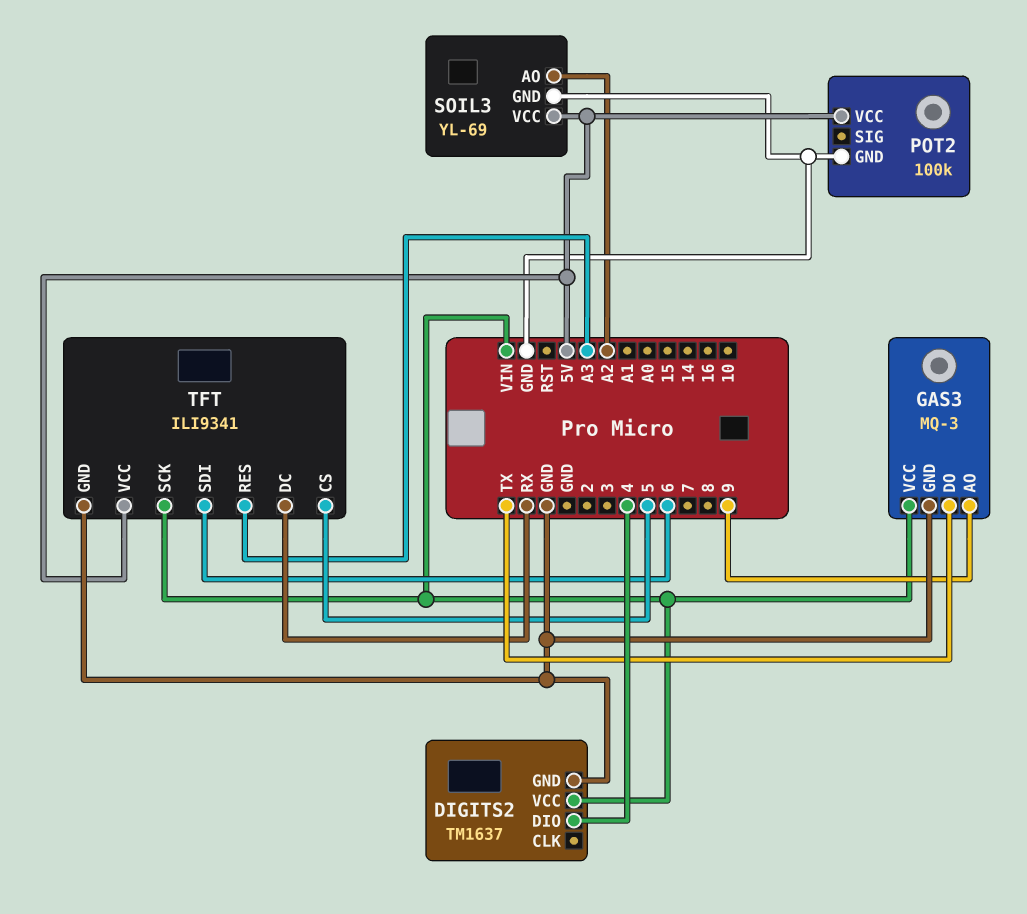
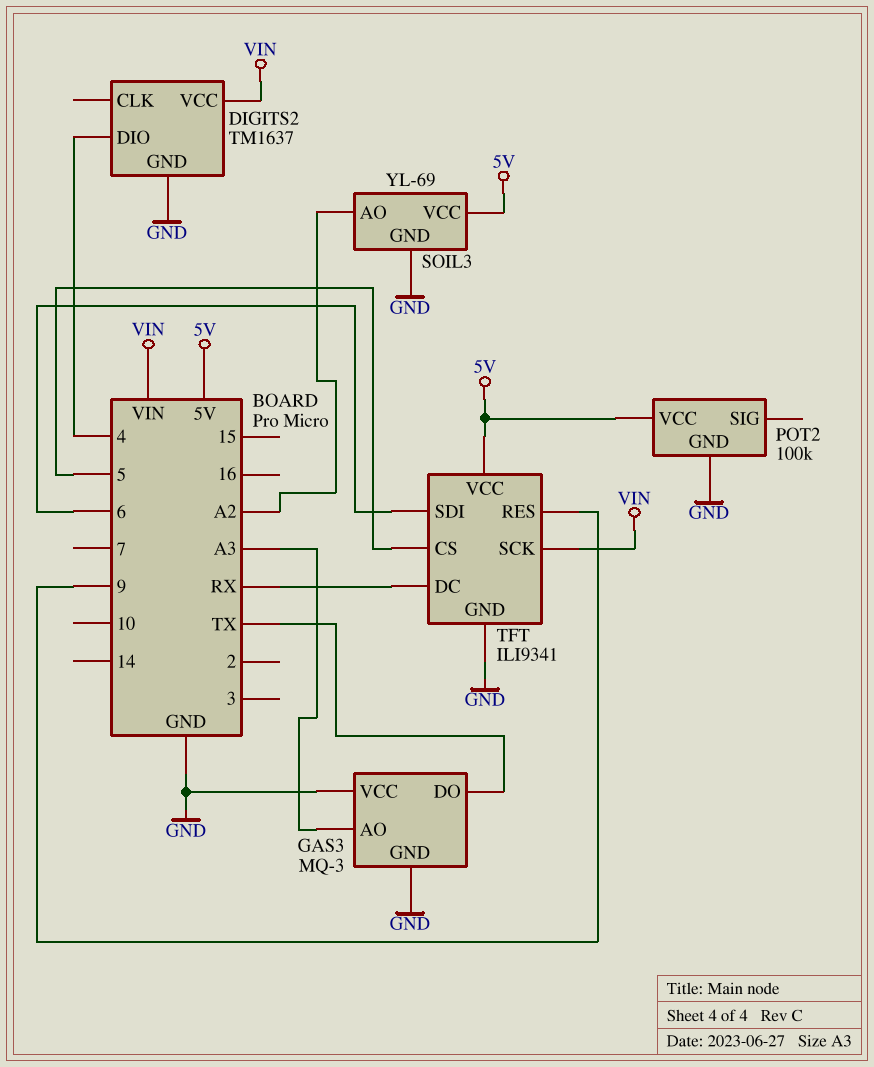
GAS3 pin AO: 9 -> A3
GAS3 pin VCC: VIN -> GND
TFT pin RES: A3 -> 9

